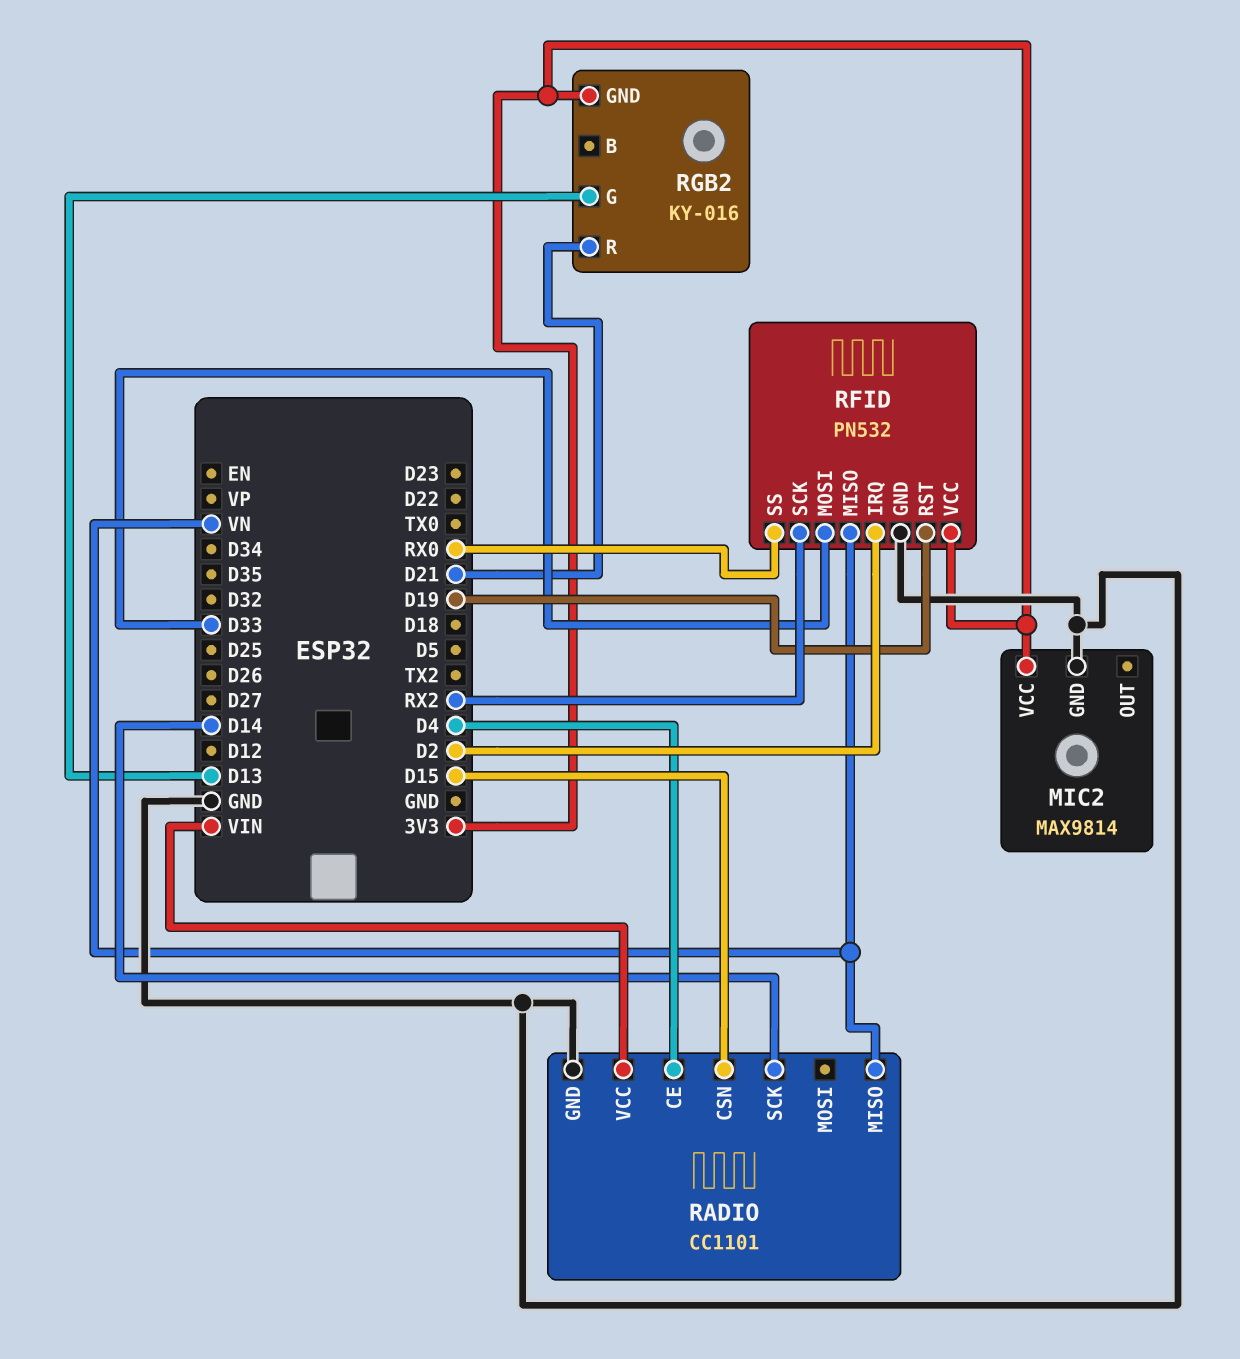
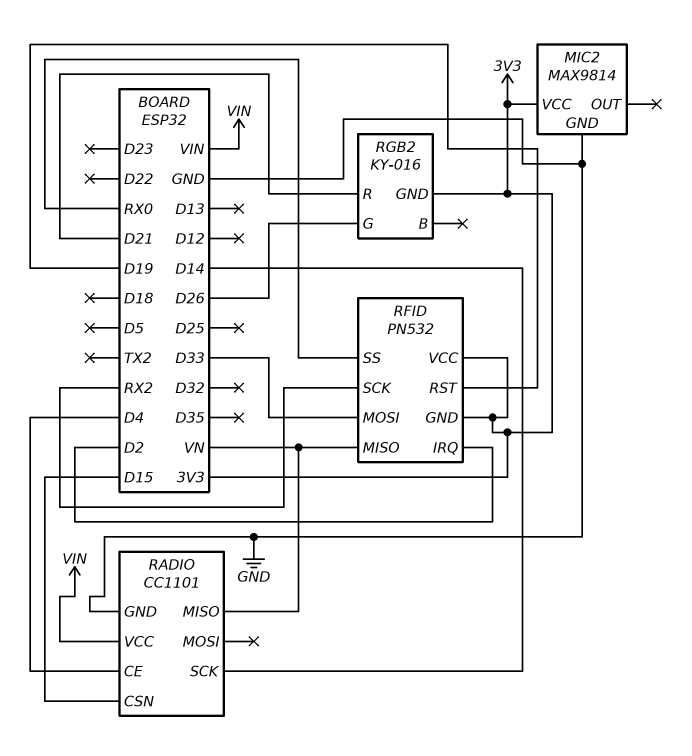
RFID pin GND: GND -> 3V3
RGB2 pin G: D13 -> D26

